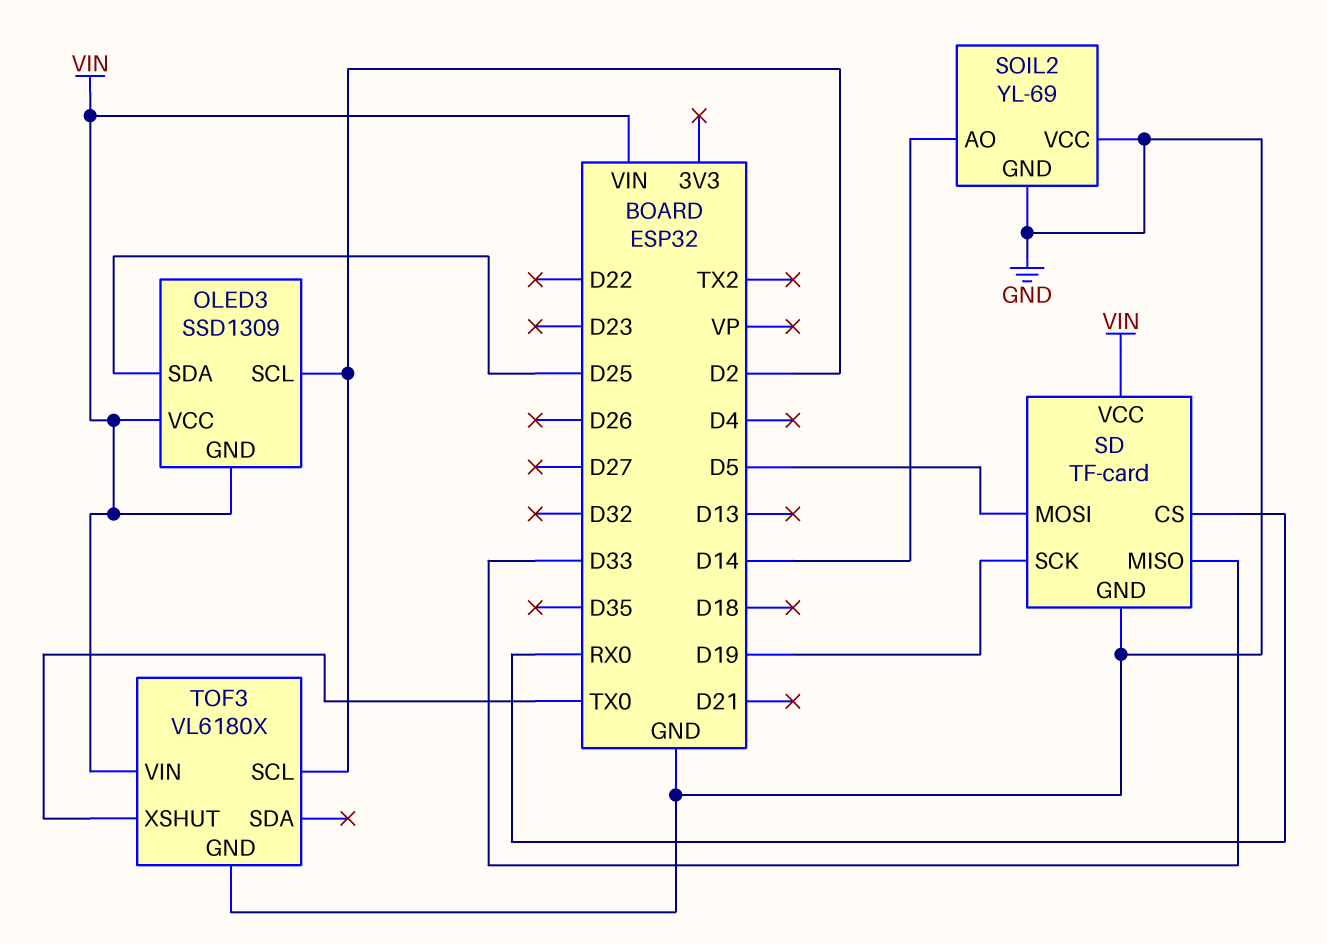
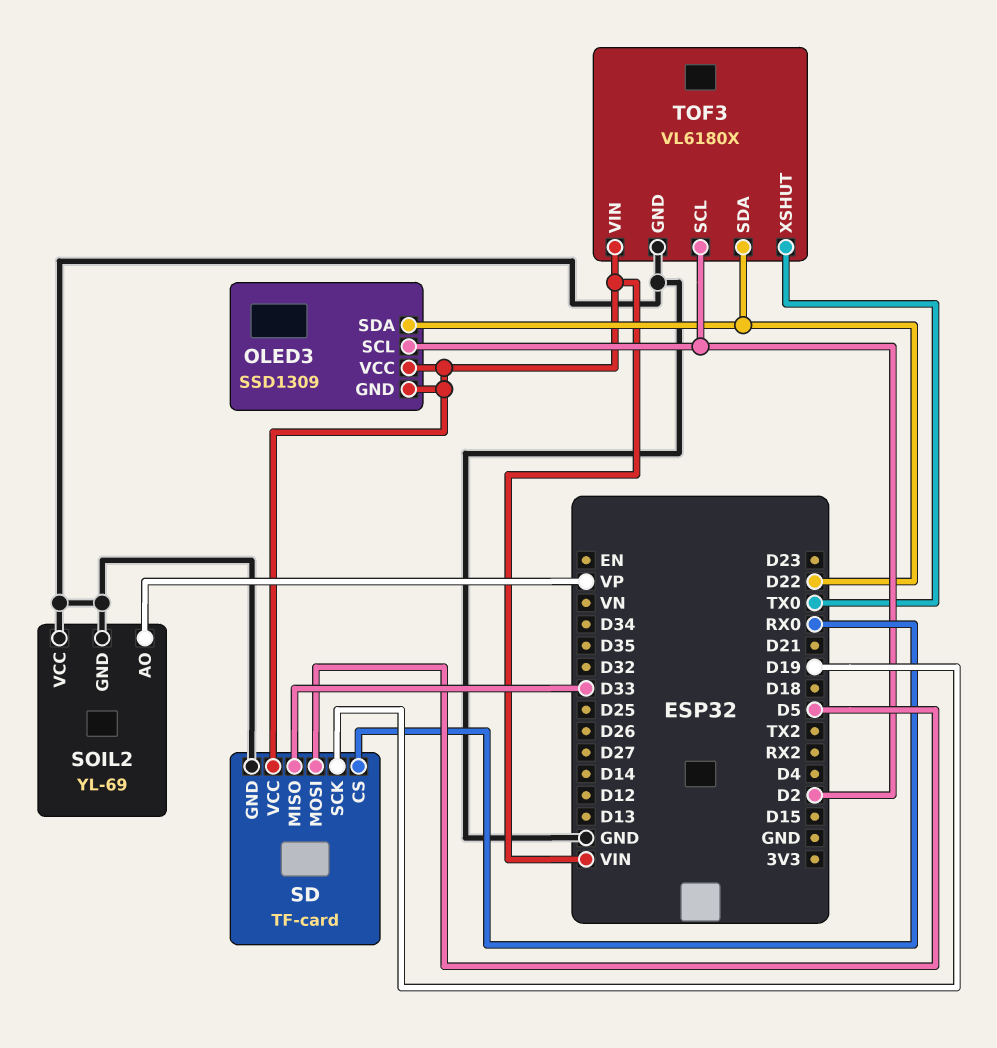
OLED3 pin SDA: D25 -> D22
SOIL2 pin AO: D14 -> VP
TOF3 pin SDA: none -> D22

